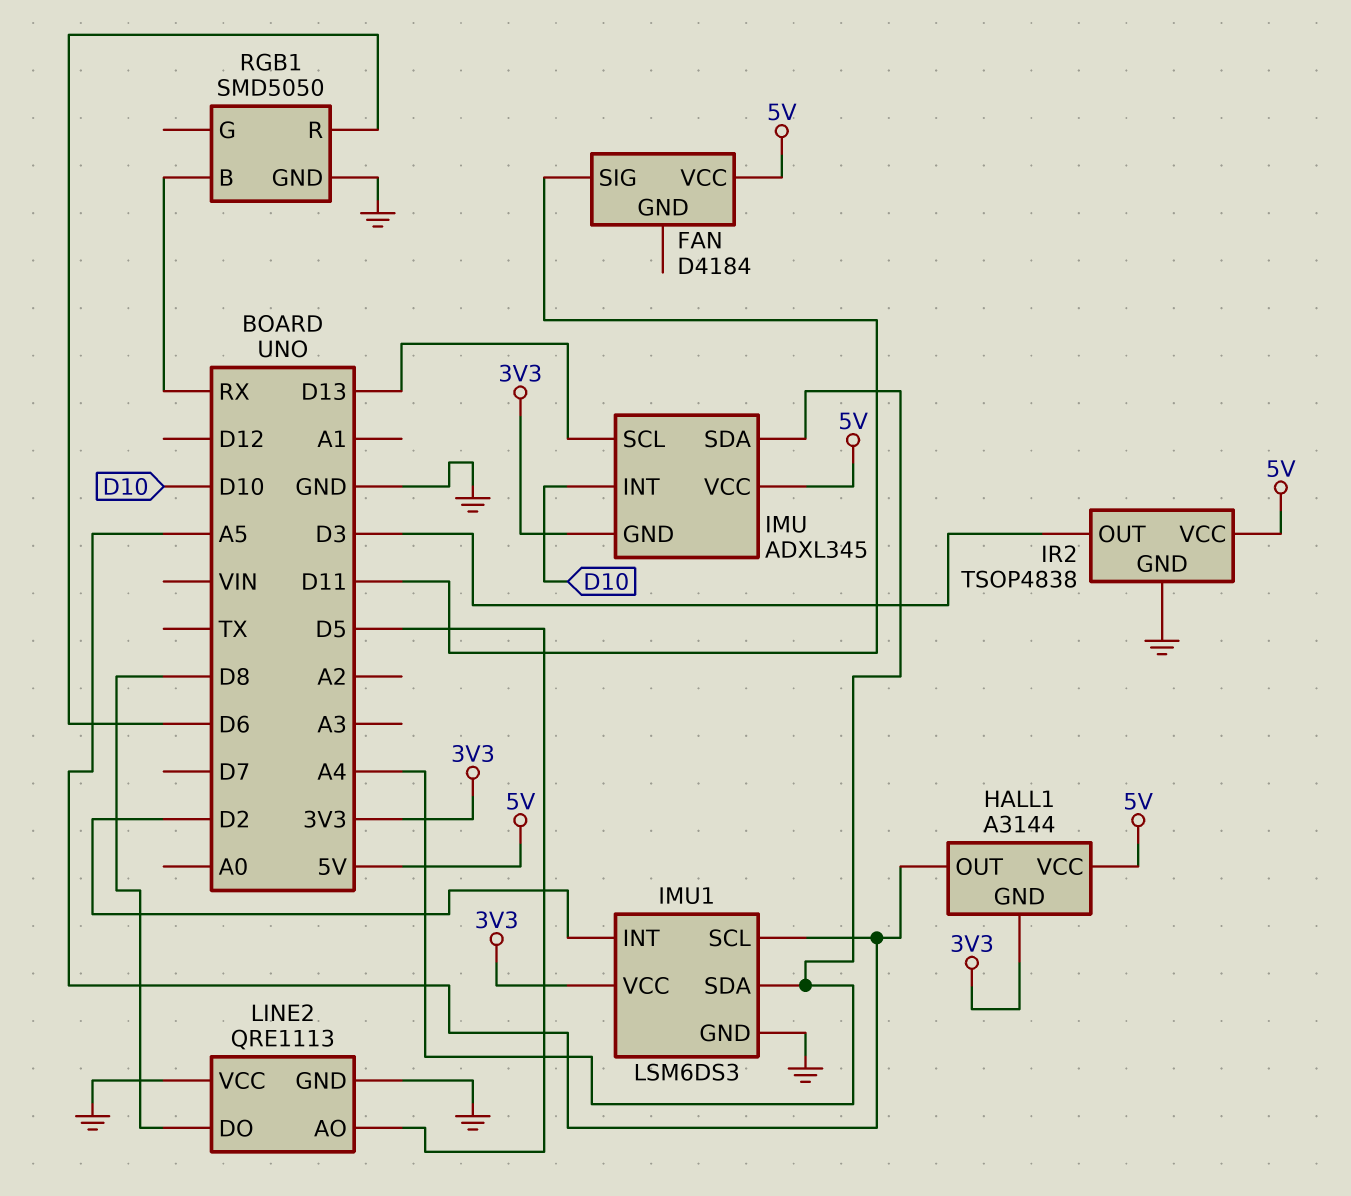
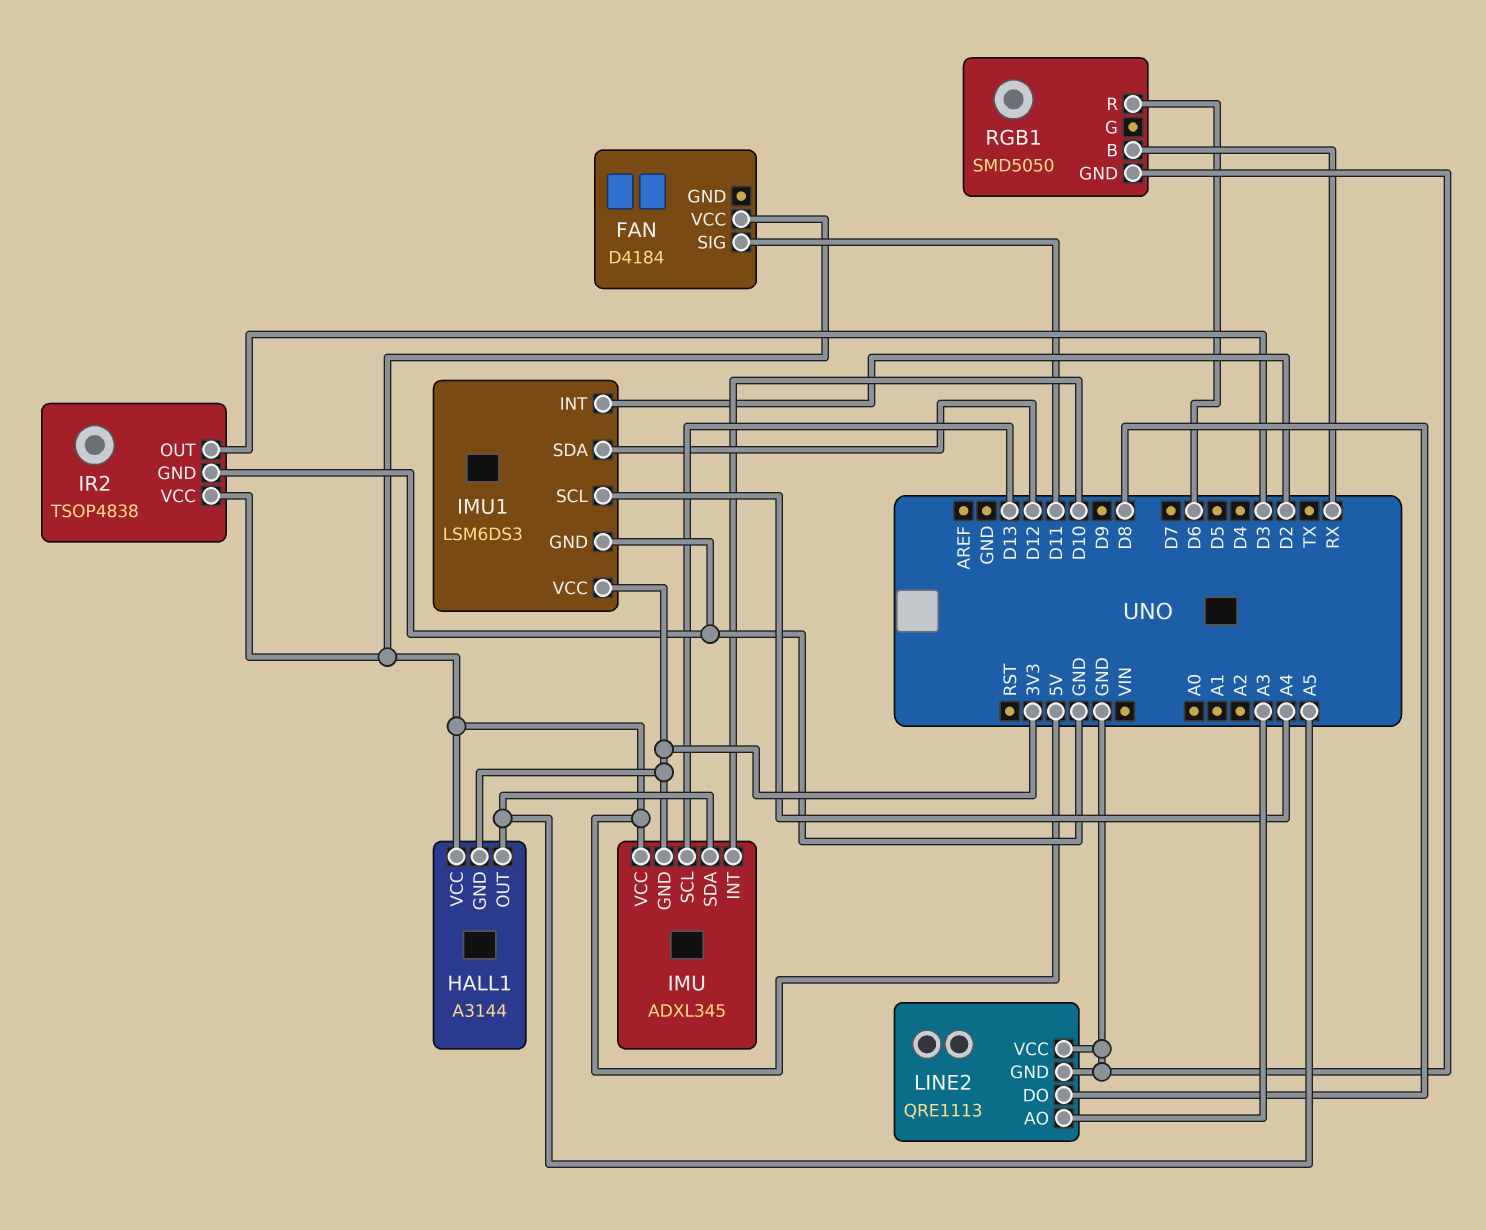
IMU pin SDA: A4 -> A5
IMU1 pin SCL: A5 -> A4
IMU1 pin SDA: A4 -> D12
LINE2 pin AO: D5 -> A3

